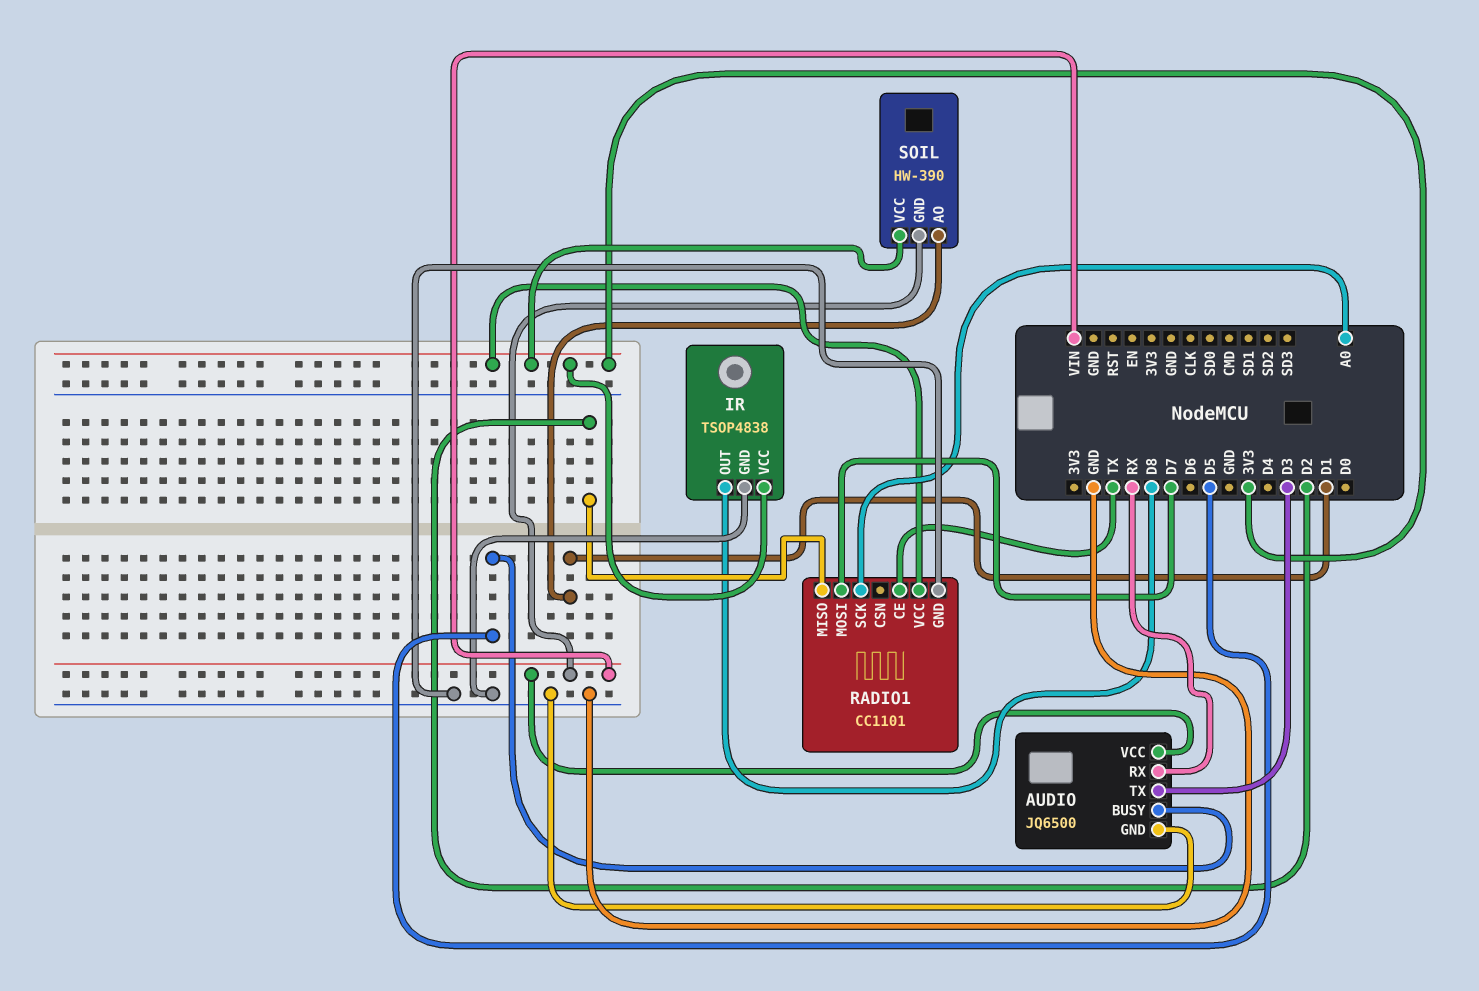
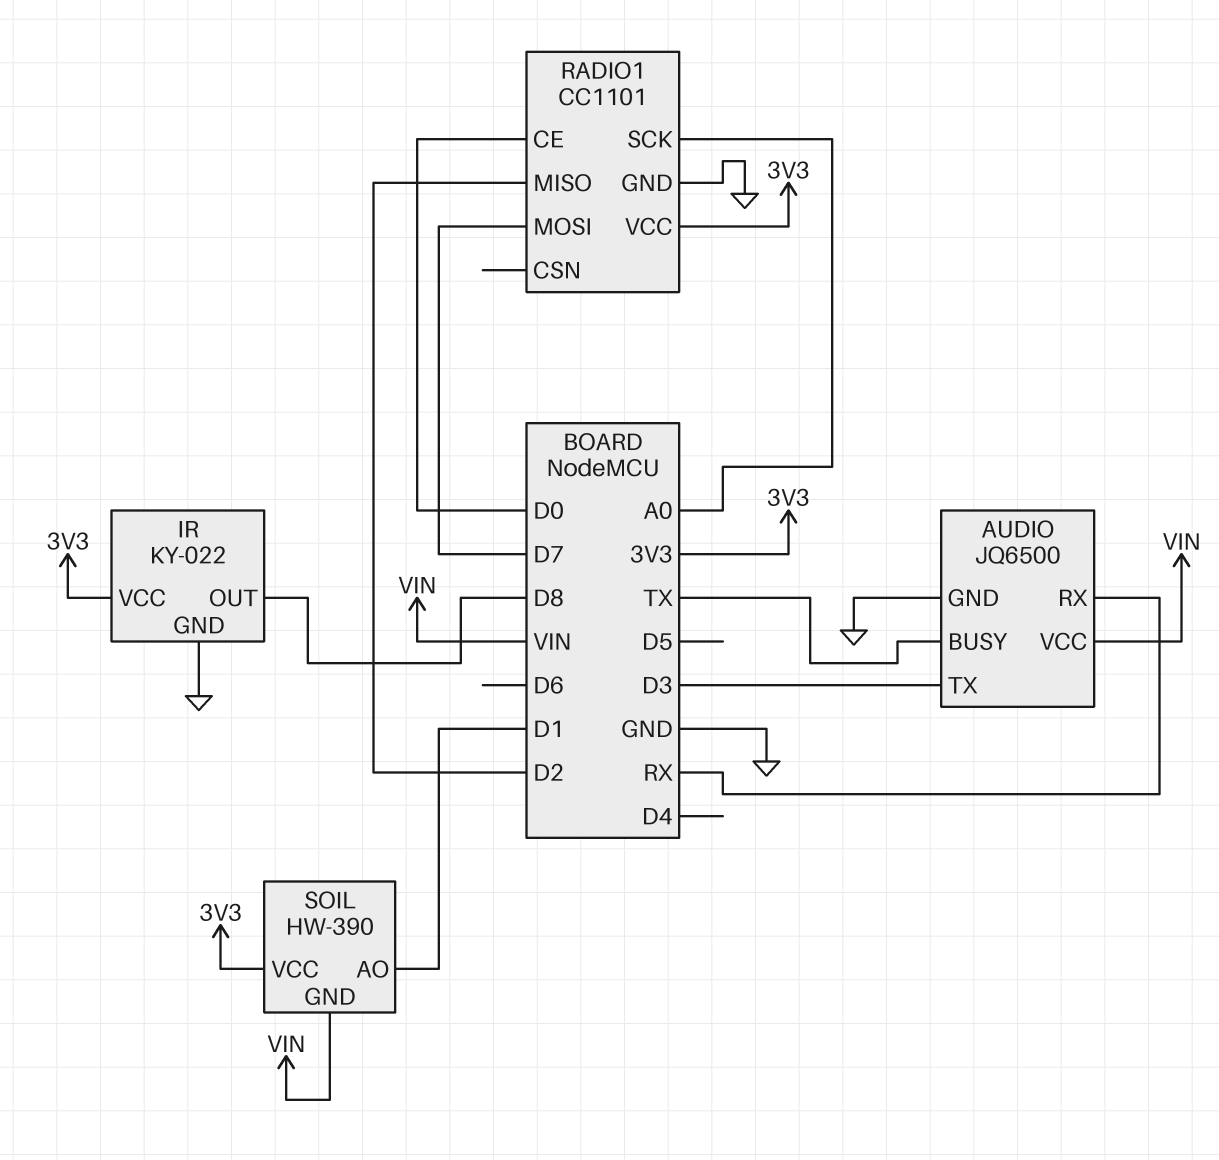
AUDIO pin BUSY: D5 -> TX
IR: TSOP4838 -> KY-022
RADIO1 pin CE: TX -> D0

